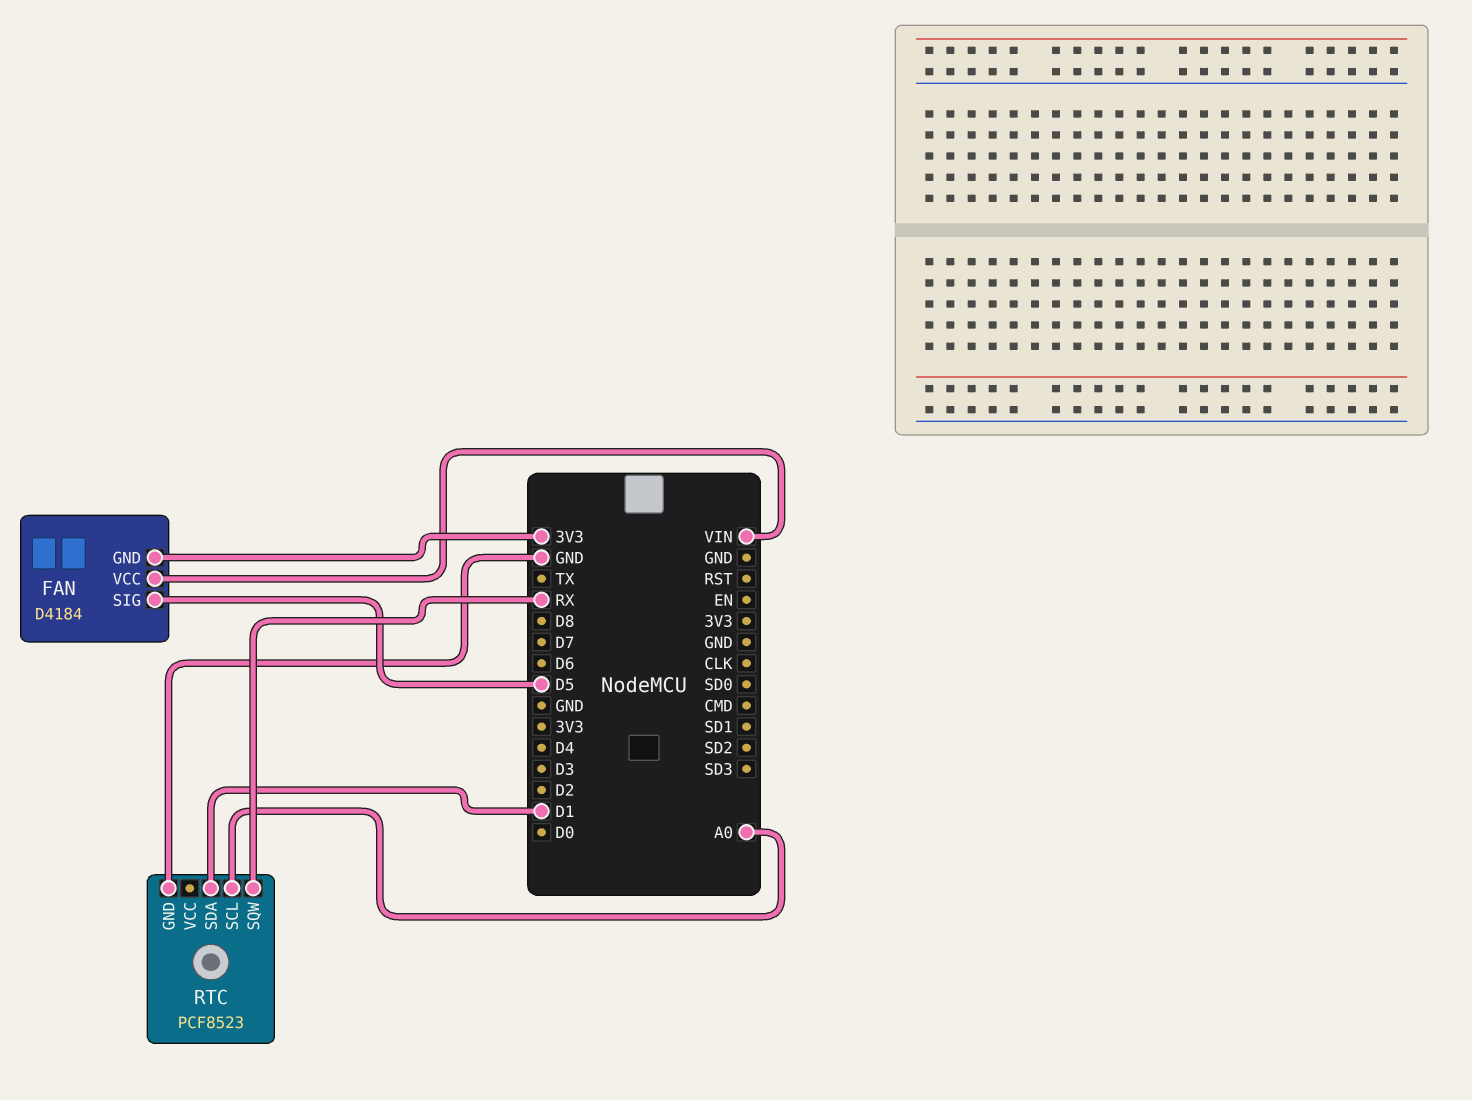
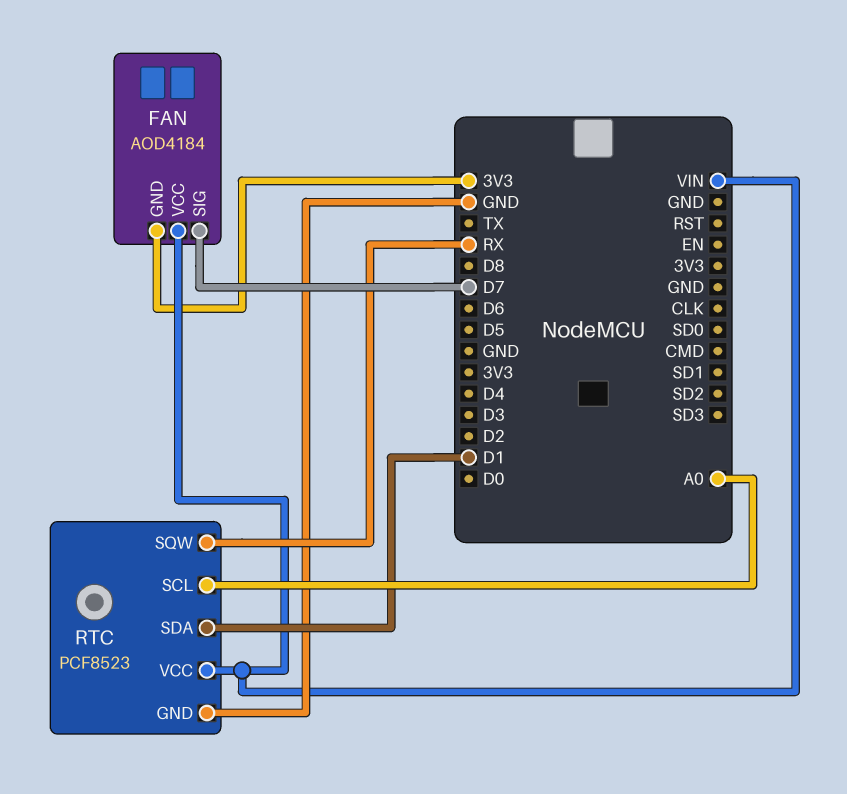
FAN: D4184 -> AOD4184
FAN pin SIG: D5 -> D7
RTC pin VCC: none -> VIN

